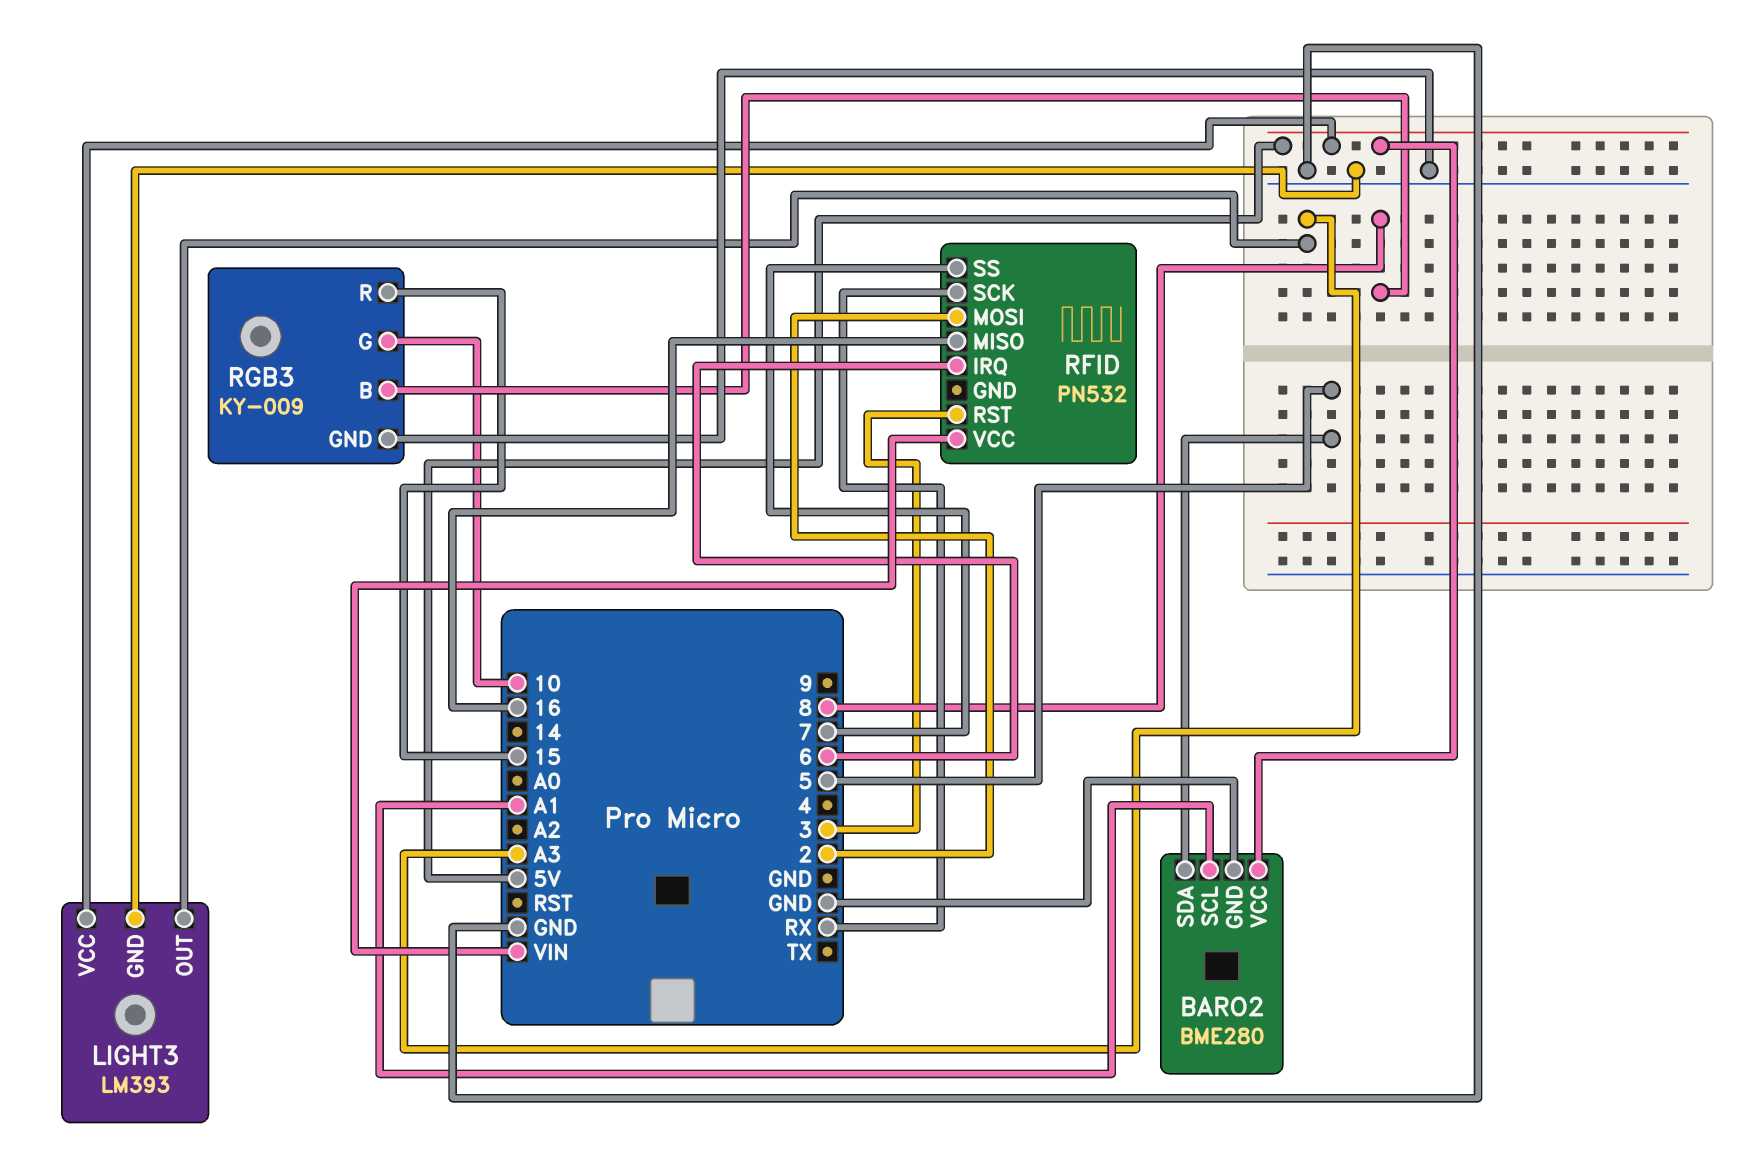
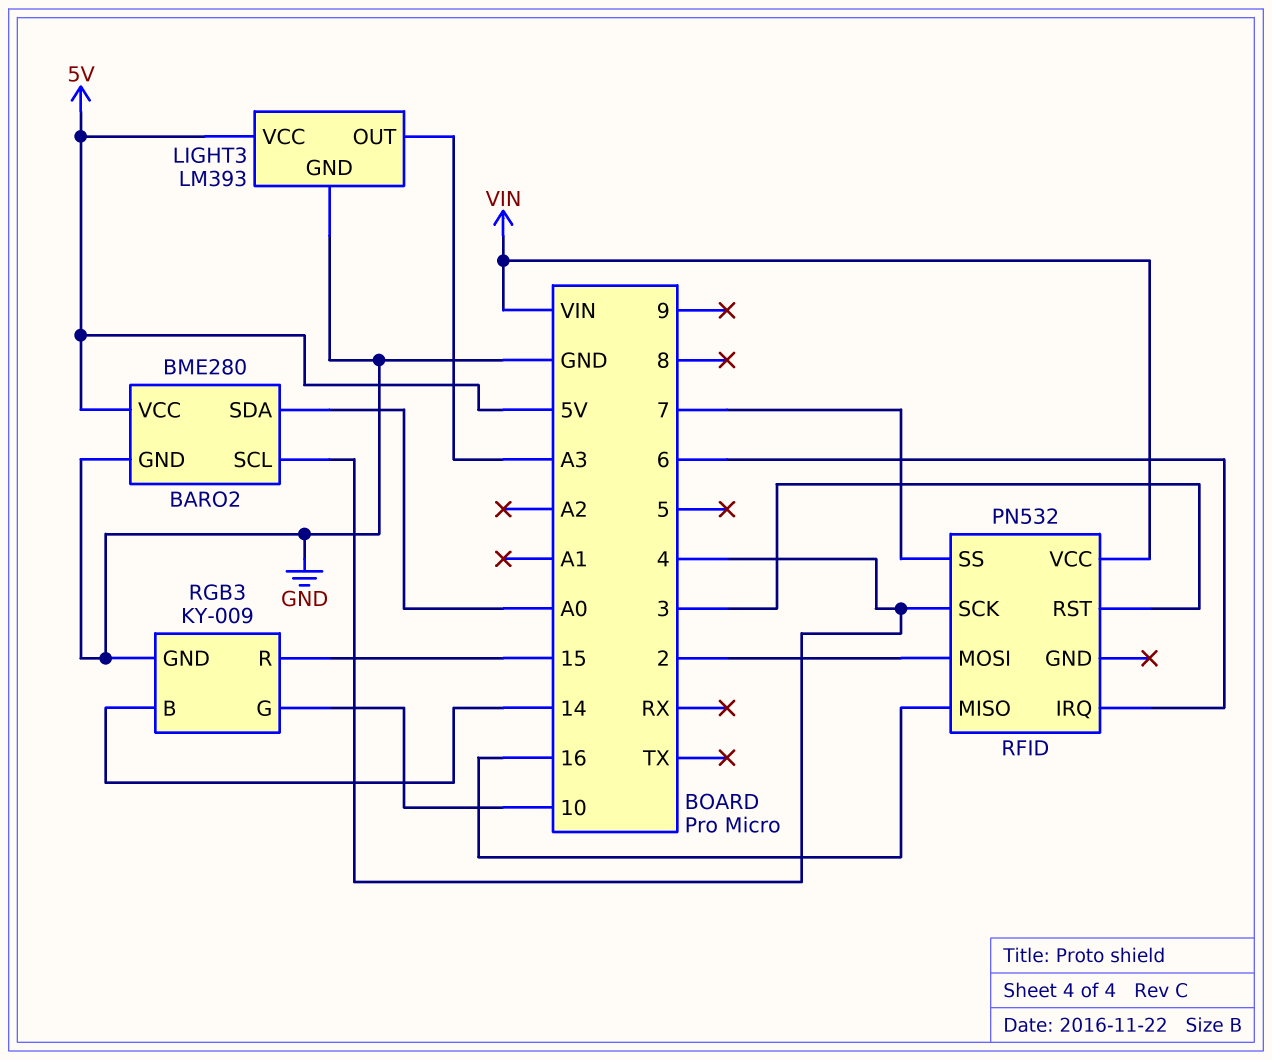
BARO2 pin SCL: A1 -> 4
BARO2 pin SDA: 5 -> A0
RFID pin SCK: RX -> 4
RGB3 pin B: 8 -> 14

